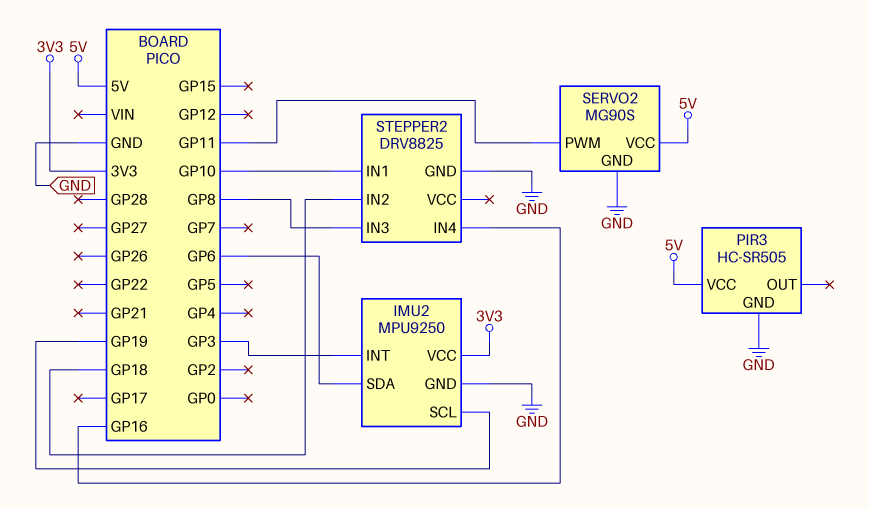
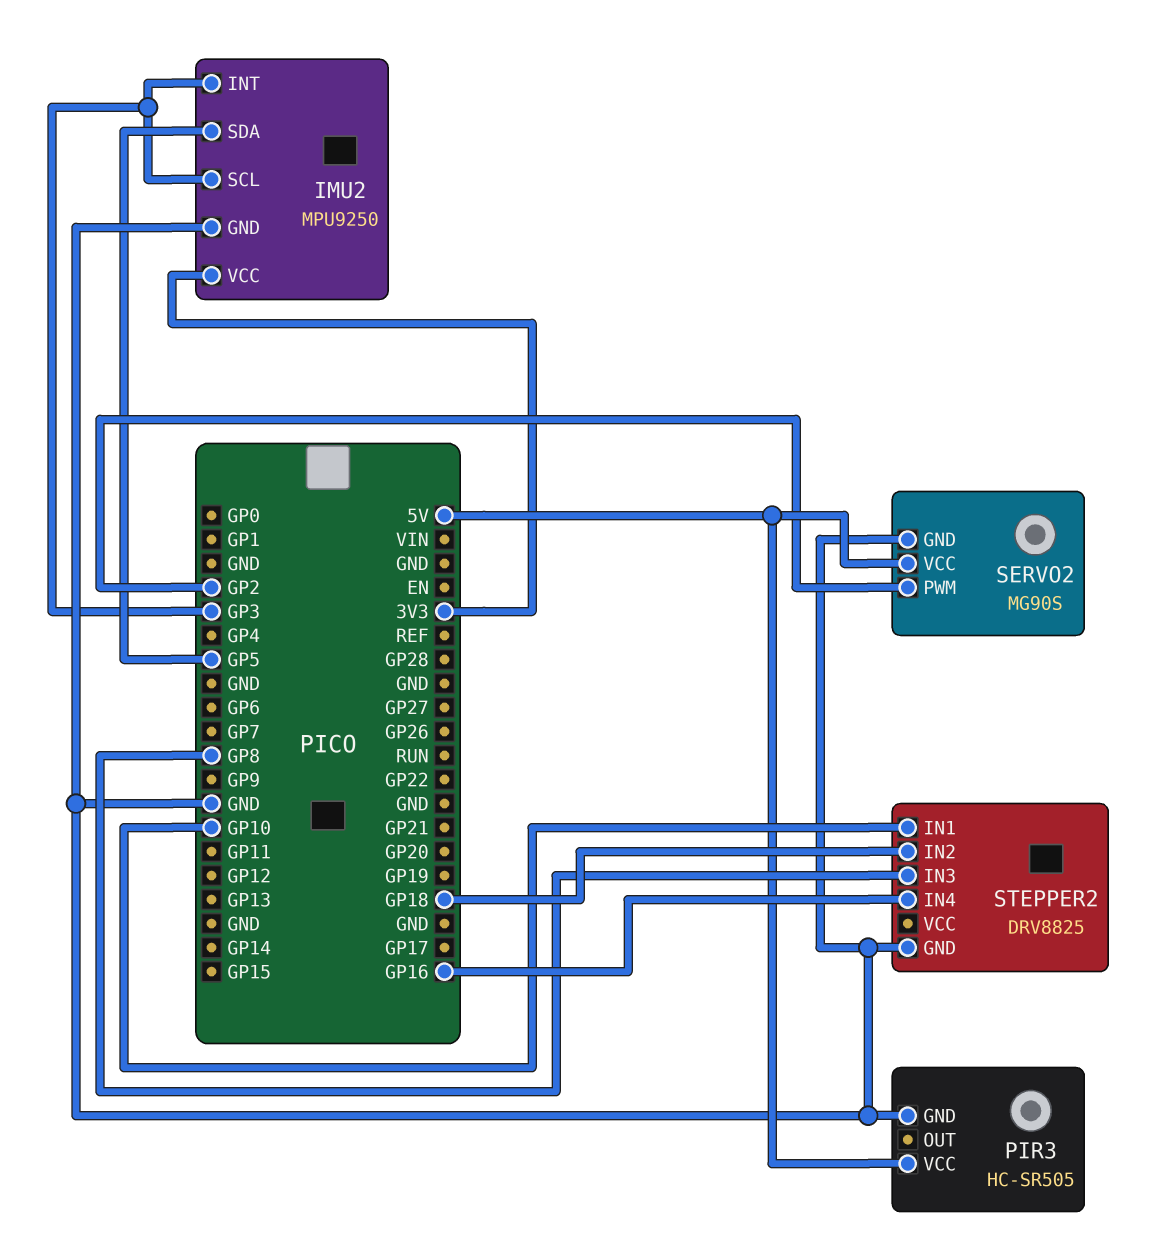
IMU2 pin SCL: GP19 -> GP3
IMU2 pin SDA: GP6 -> GP5
SERVO2 pin PWM: GP11 -> GP2

